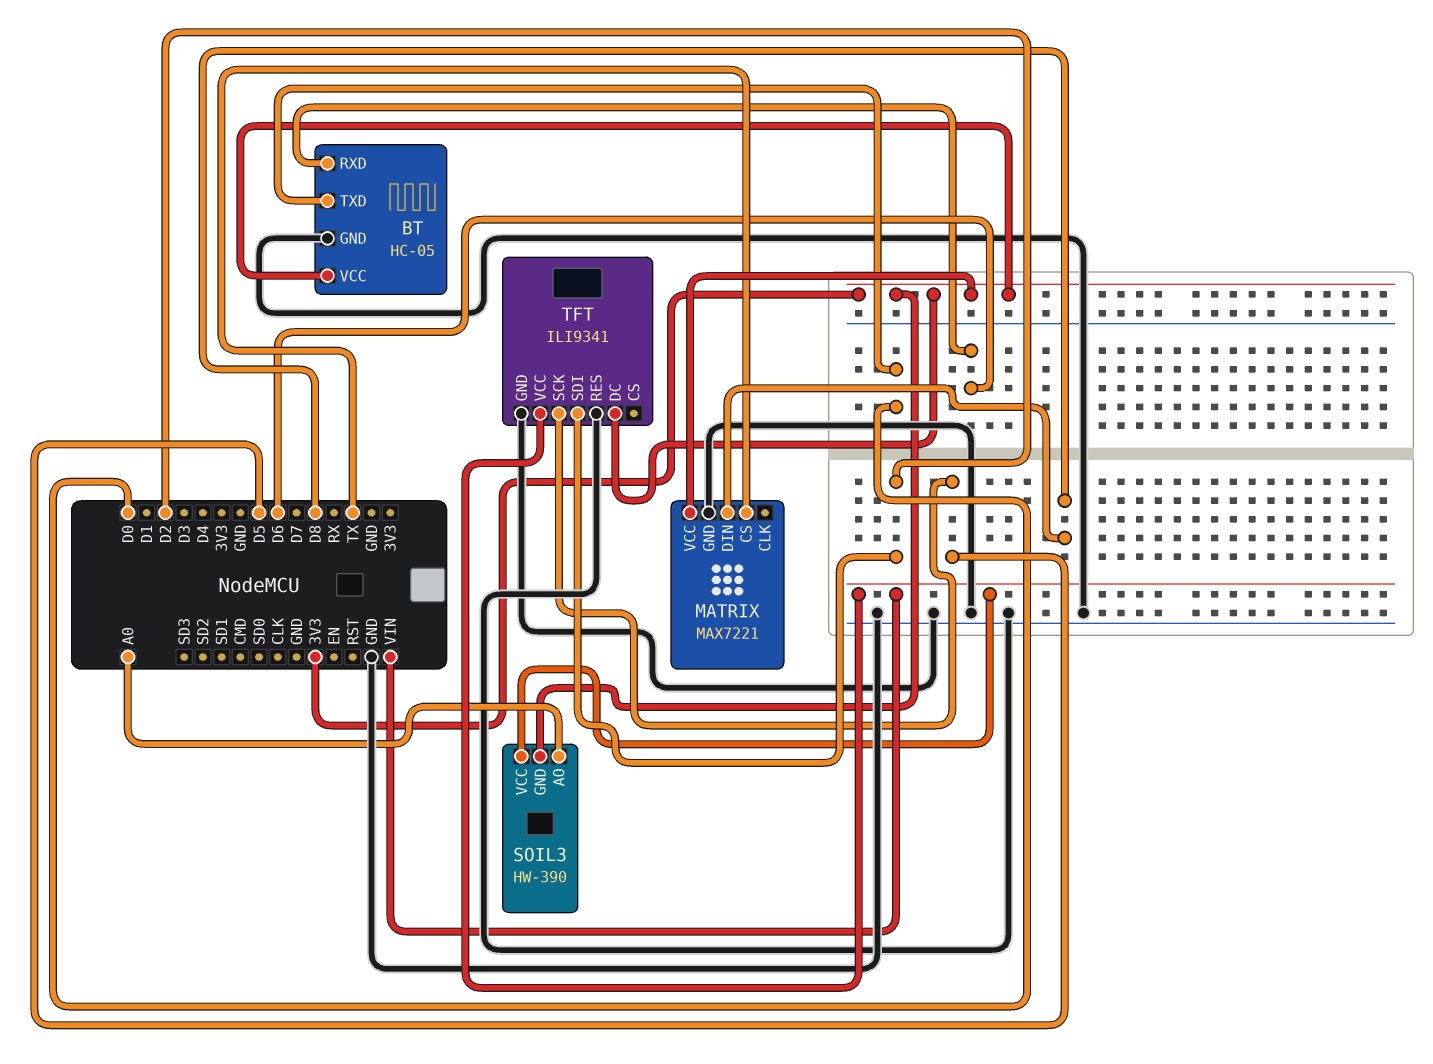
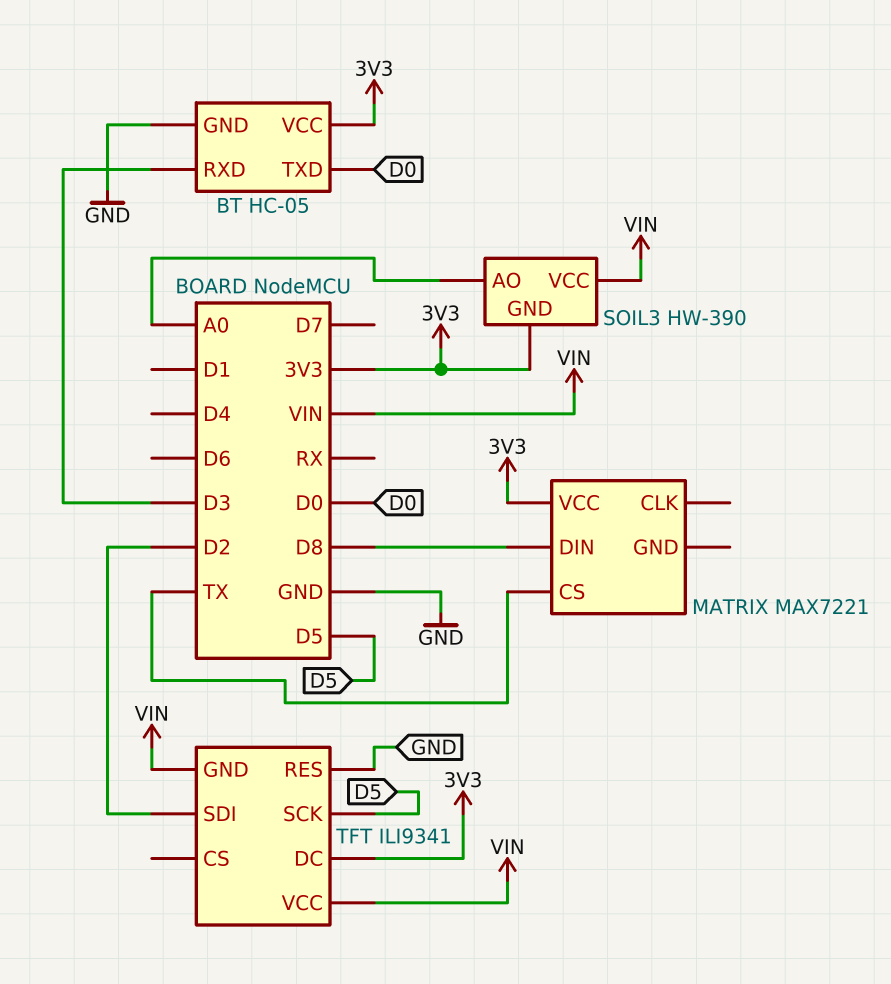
BT pin RXD: D6 -> D3
MATRIX pin GND: GND -> none
TFT pin GND: GND -> VIN

